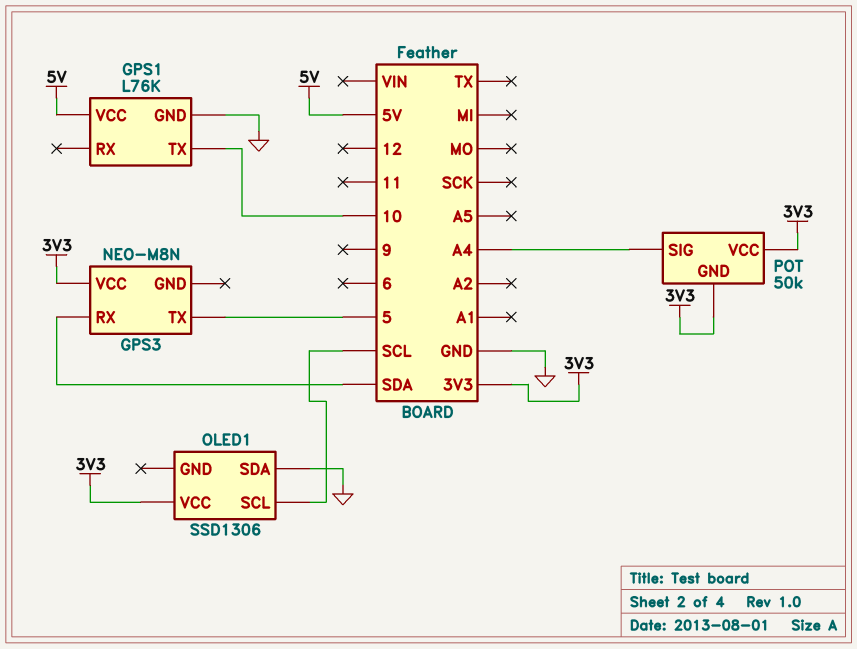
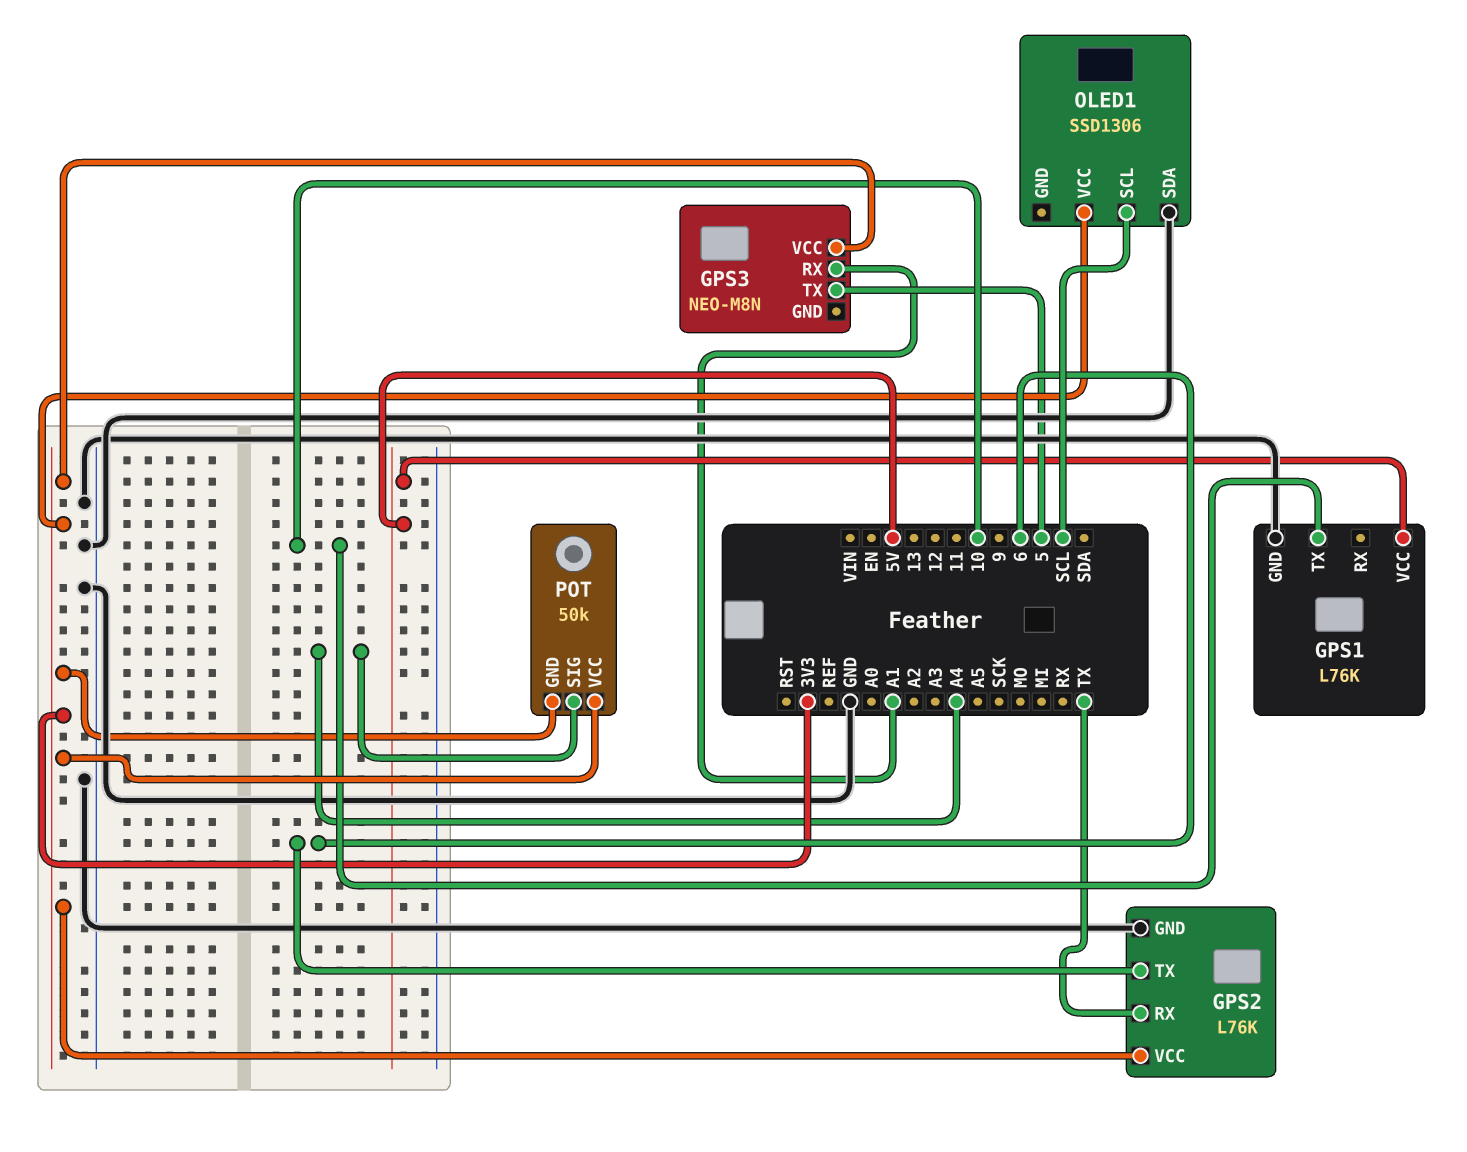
GPS2: none -> L76K
GPS2 pin GND: none -> GND
GPS2 pin RX: none -> TX
GPS2 pin TX: none -> 6
GPS2 pin VCC: none -> 3V3
GPS3 pin RX: SDA -> A1

